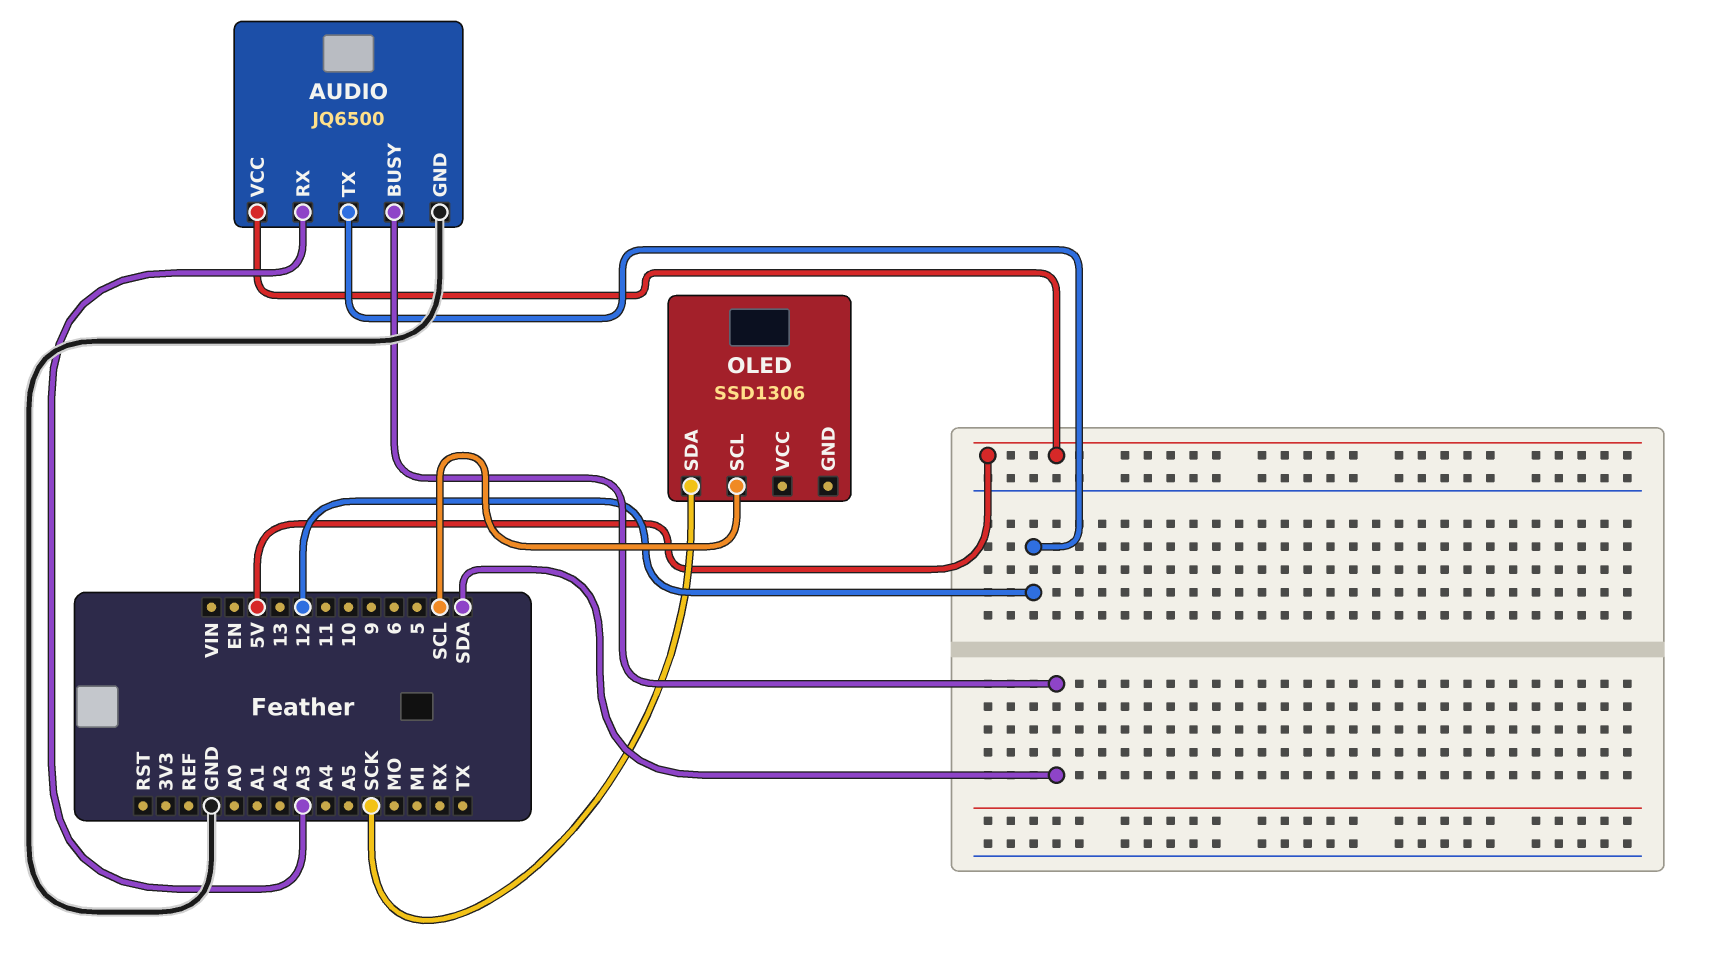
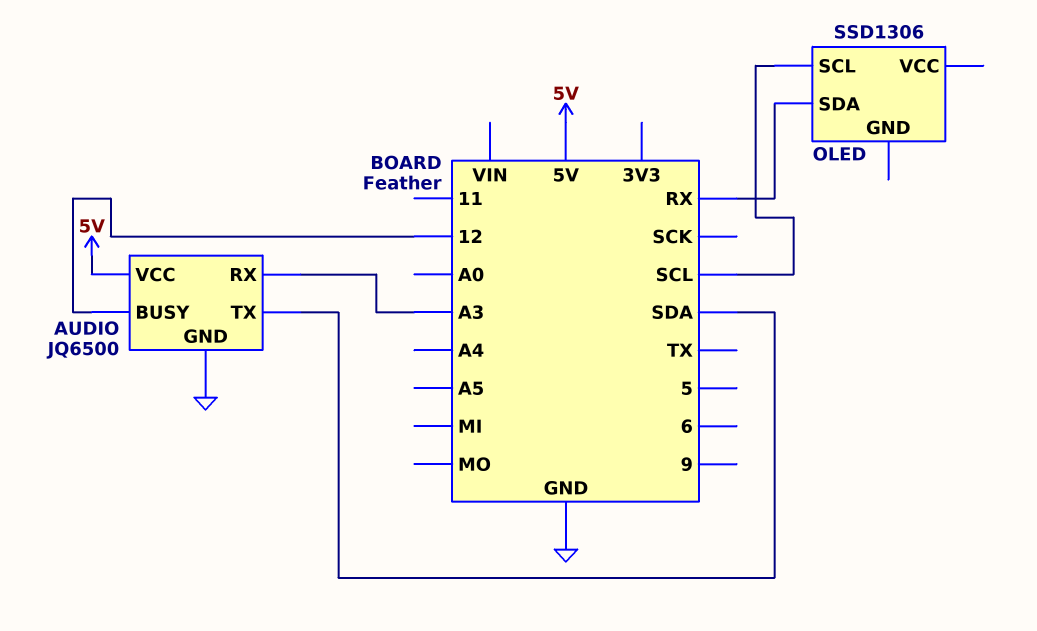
AUDIO pin BUSY: SDA -> 12
AUDIO pin TX: 12 -> SDA
OLED pin SDA: SCK -> RX

